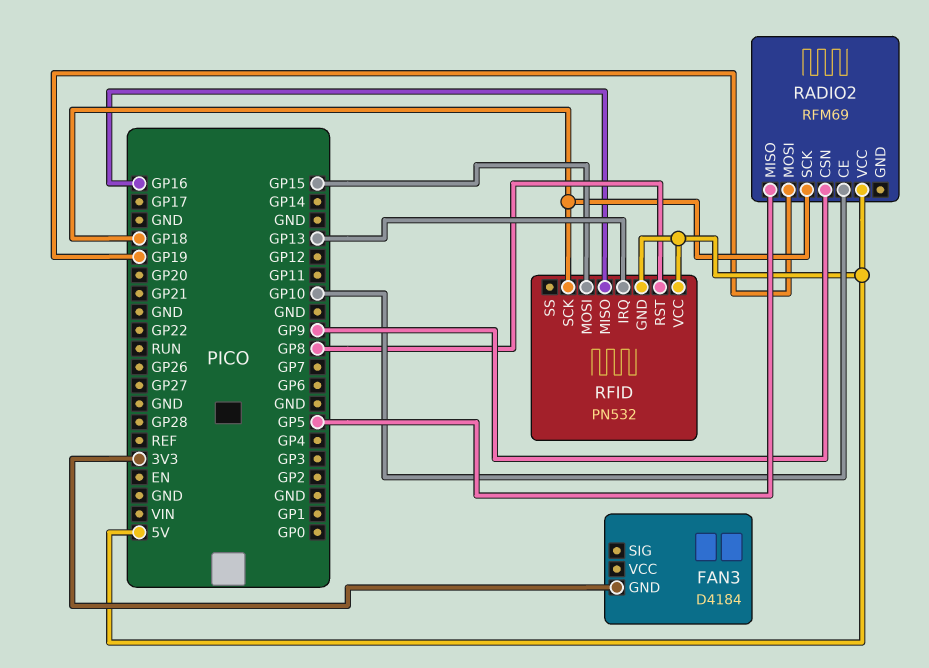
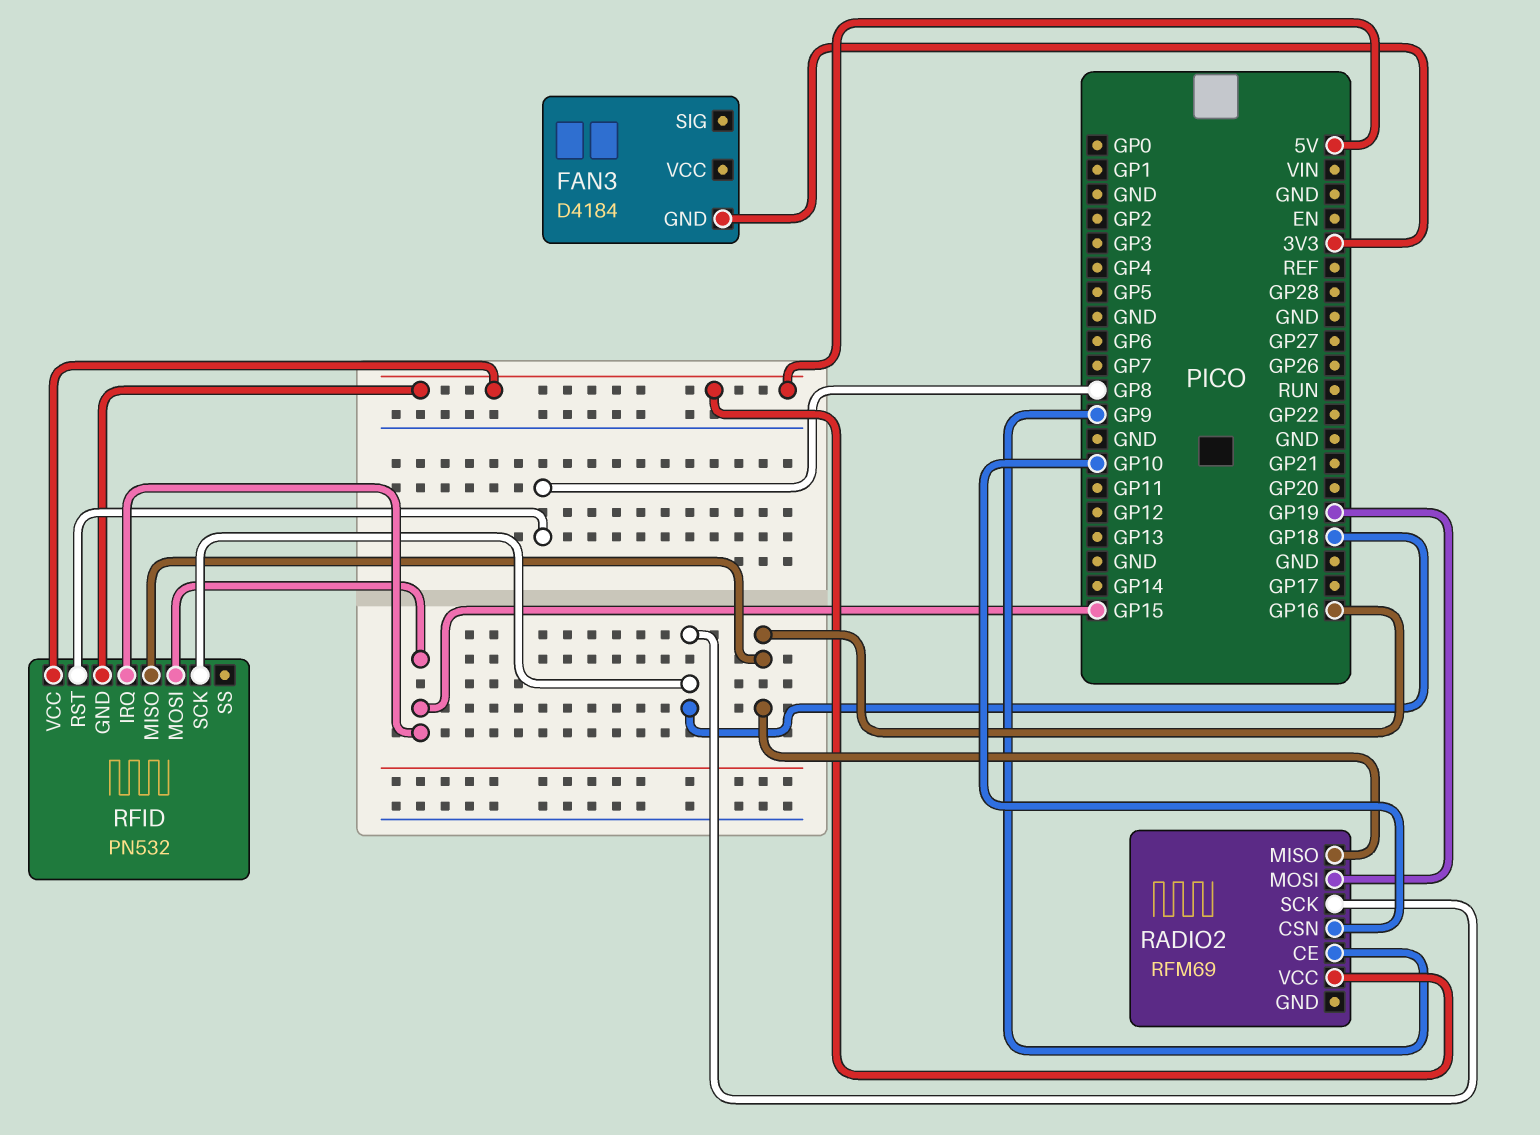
RADIO2 pin CE: GP10 -> GP9
RADIO2 pin CSN: GP9 -> GP10
RADIO2 pin MISO: GP5 -> GP16
RFID pin IRQ: GP13 -> GP15

